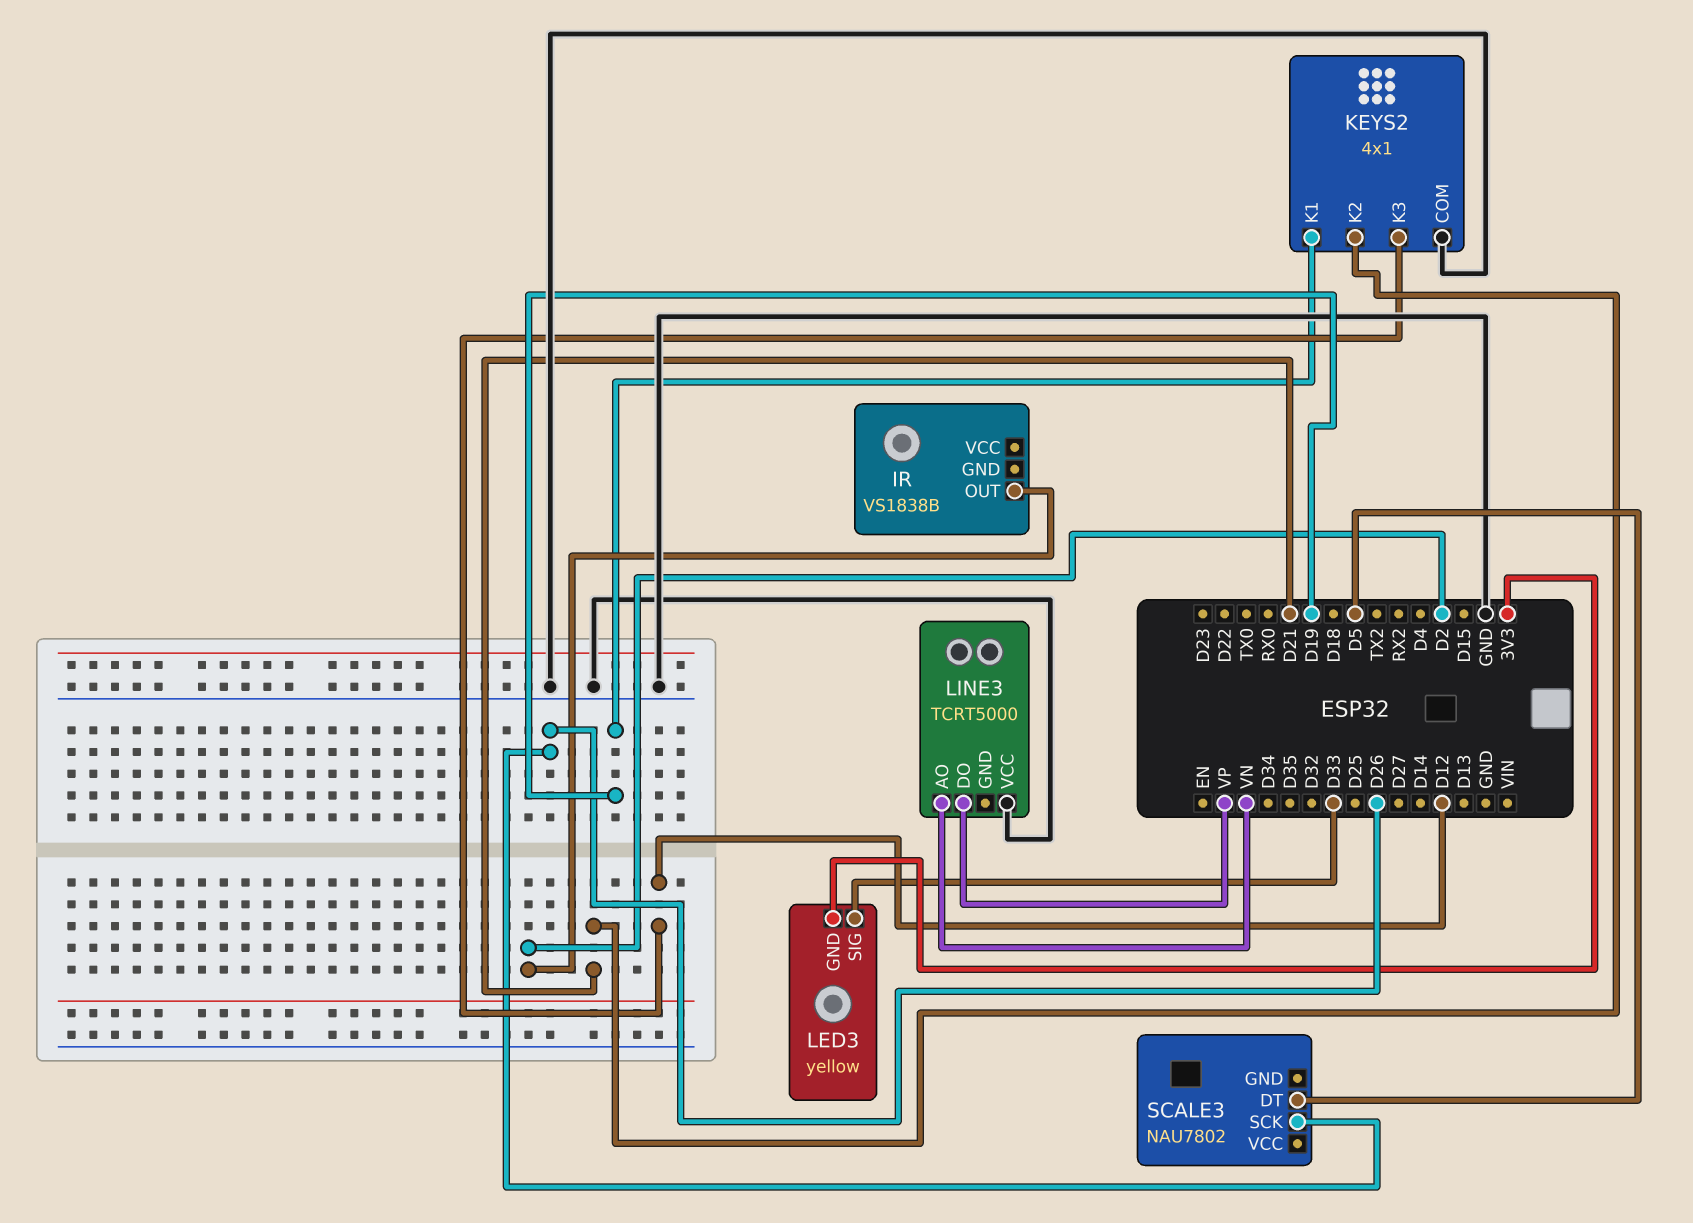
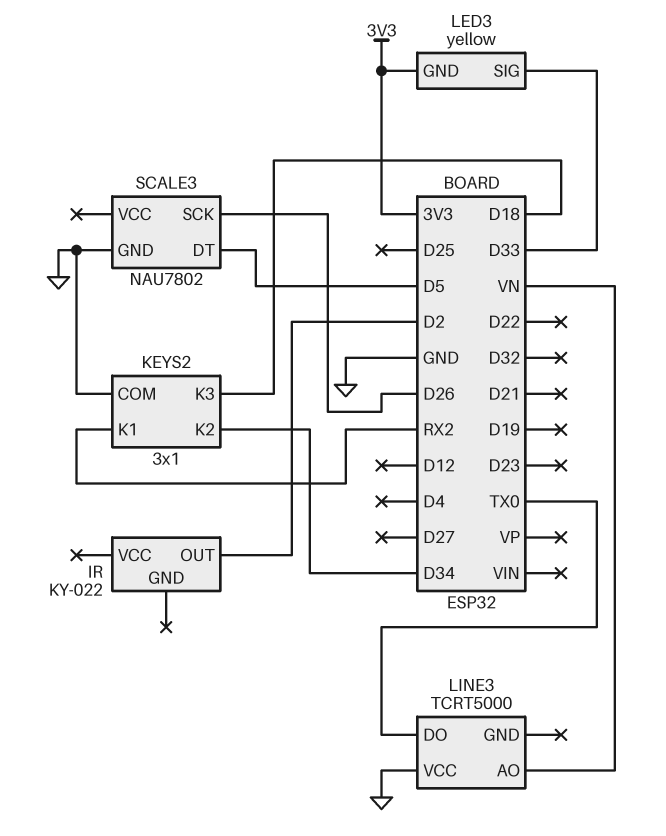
IR: VS1838B -> KY-022
KEYS2: 4x1 -> 3x1
KEYS2 pin K1: D19 -> RX2
KEYS2 pin K2: D21 -> D34
KEYS2 pin K3: D12 -> D18
LINE3 pin DO: VP -> TX0
SCALE3 pin GND: none -> GND

